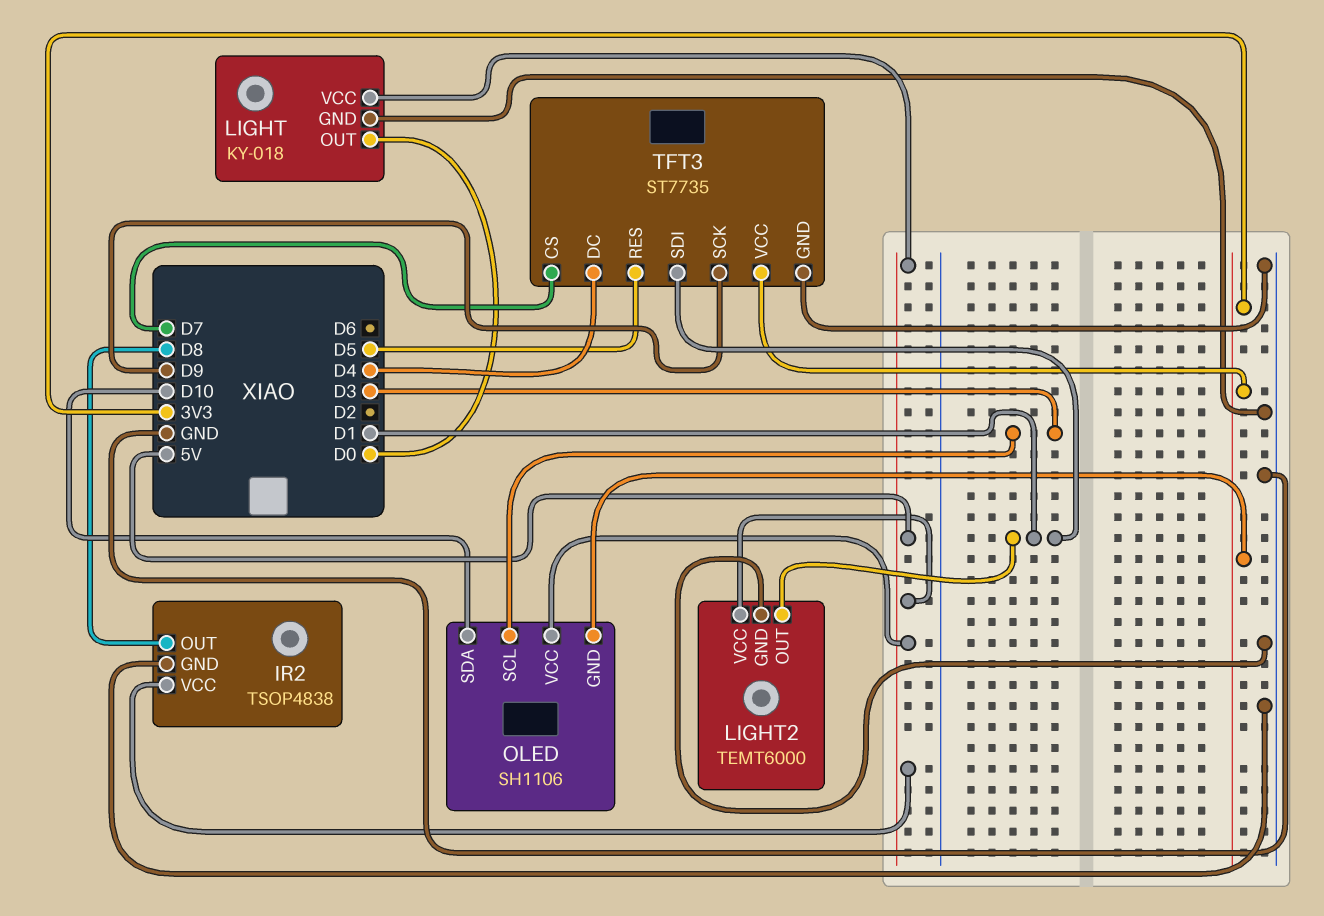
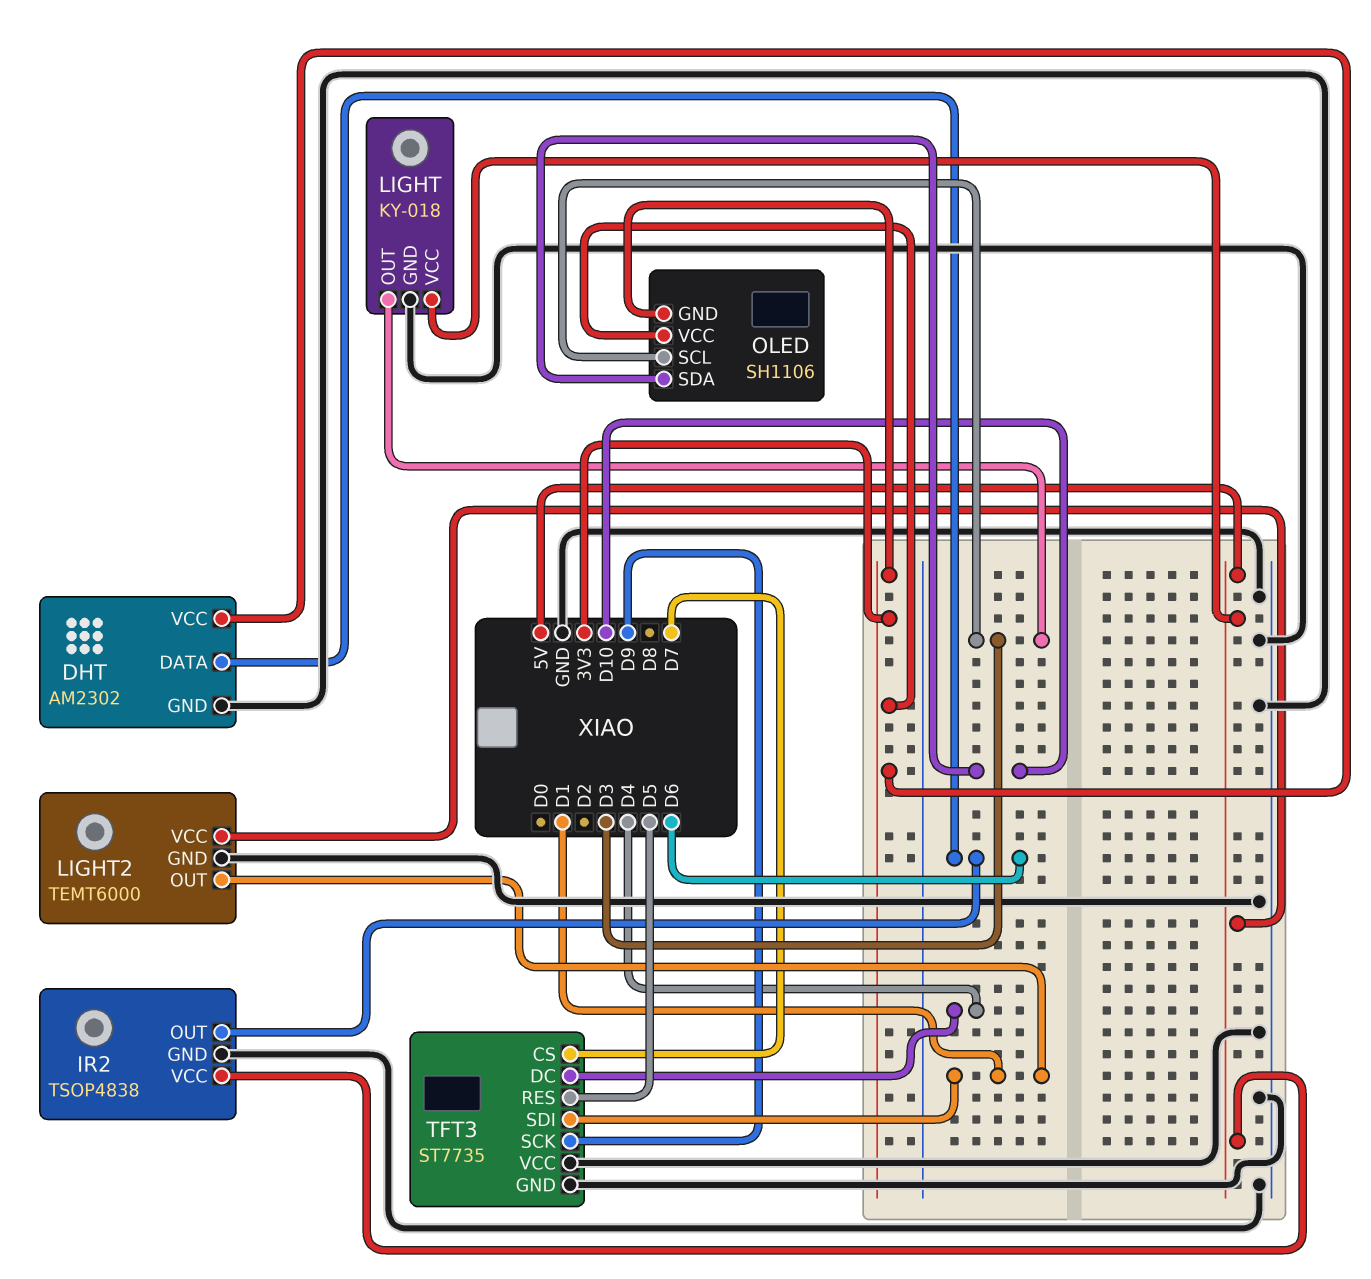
DHT: none -> AM2302
DHT pin DATA: none -> D6
DHT pin GND: none -> GND
DHT pin VCC: none -> 3V3
IR2 pin OUT: D8 -> D6
LIGHT pin OUT: D0 -> D3
OLED pin VCC: 5V -> 3V3
TFT3 pin VCC: 3V3 -> GND

